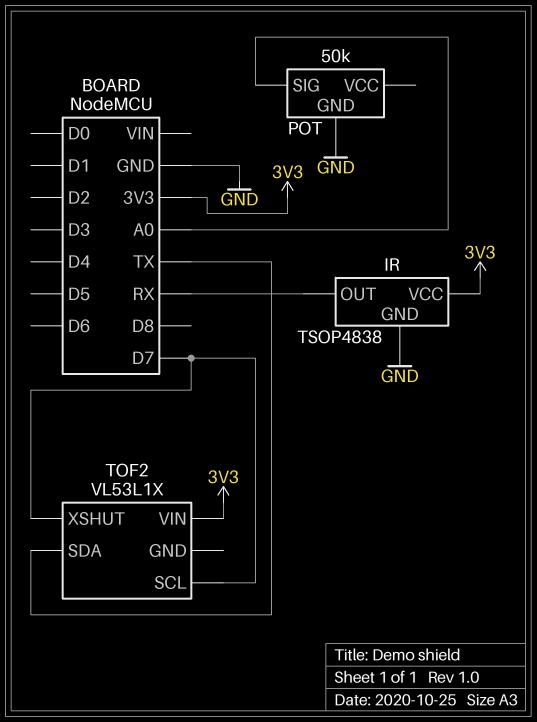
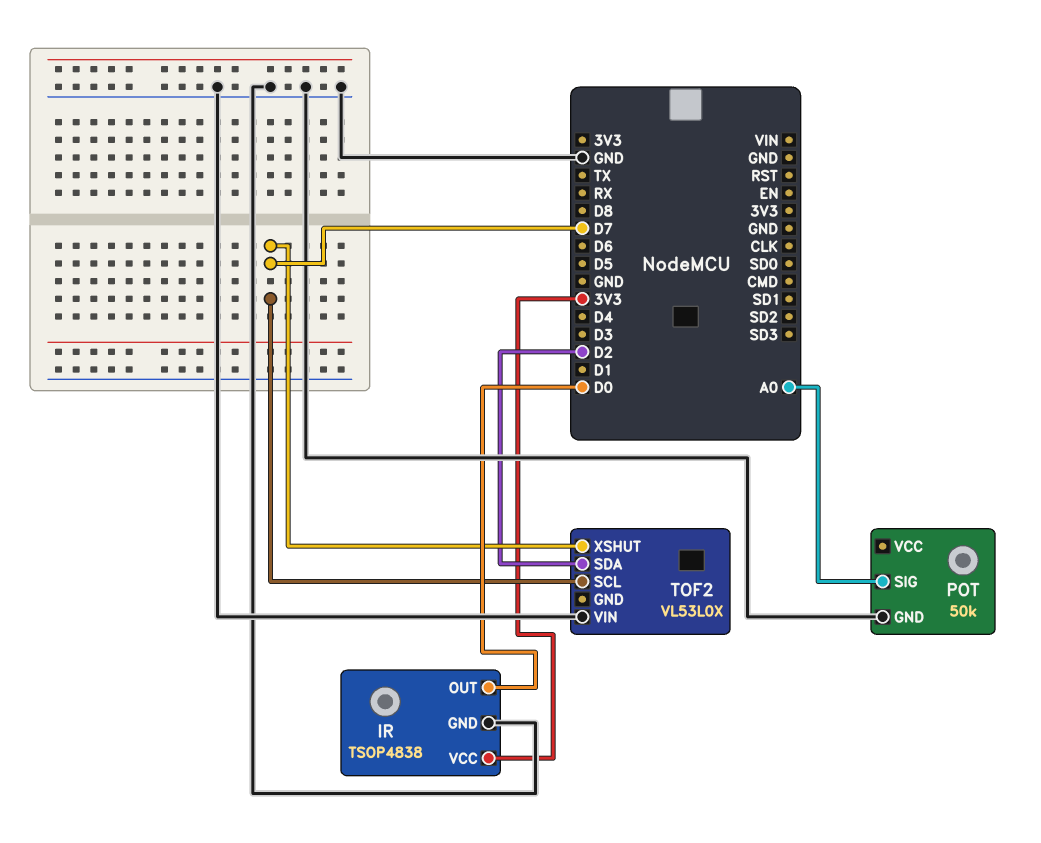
IR pin OUT: RX -> D0
TOF2: VL53L1X -> VL53L0X
TOF2 pin SDA: TX -> D2
TOF2 pin VIN: 3V3 -> GND

